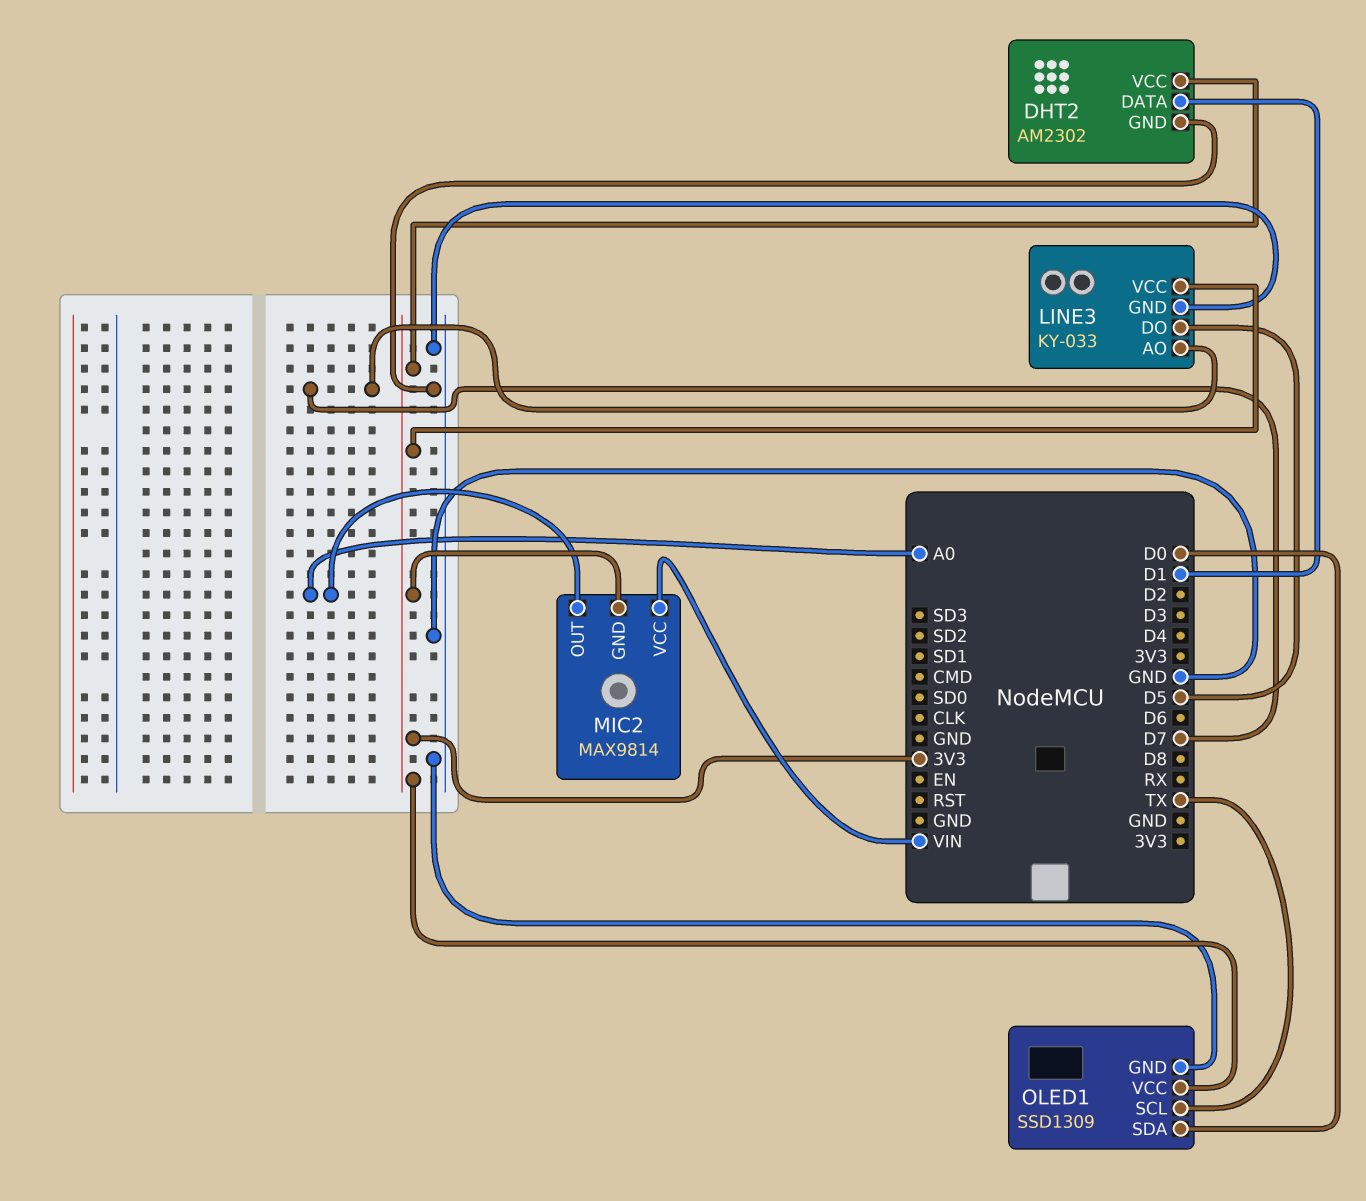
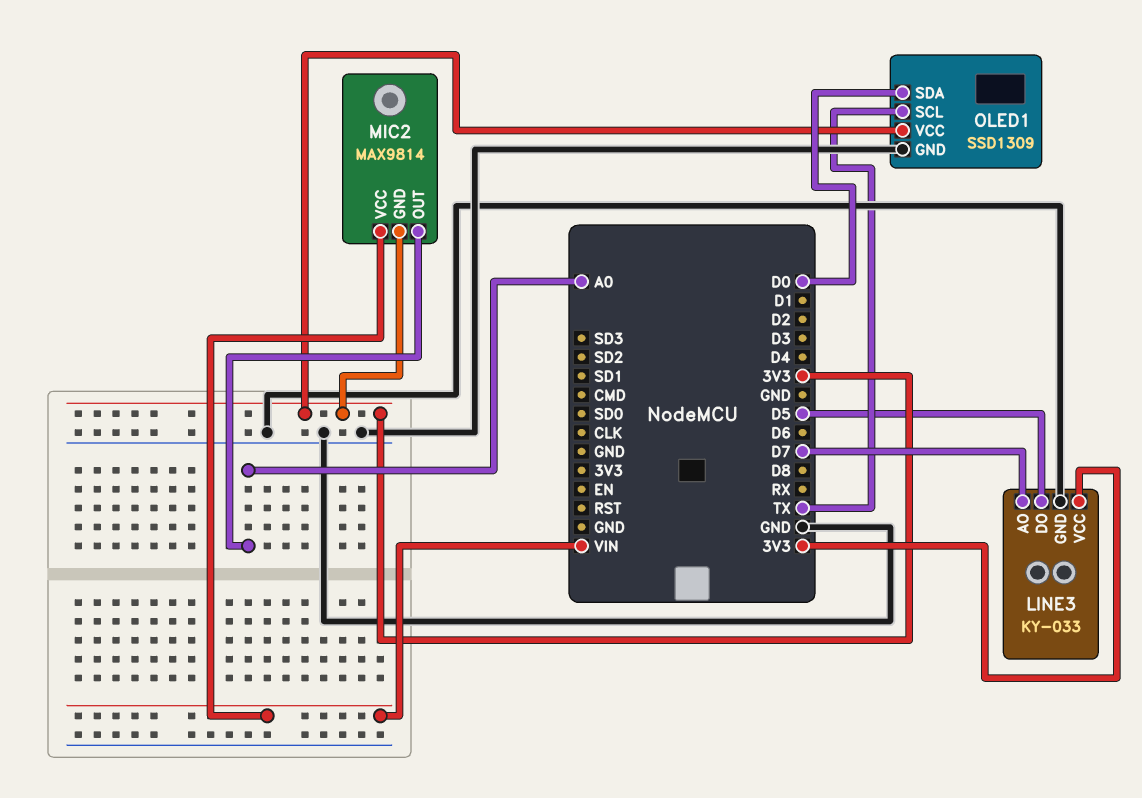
DHT2: AM2302 -> none
DHT2 pin DATA: D1 -> none
DHT2 pin GND: GND -> none
DHT2 pin VCC: 3V3 -> none

